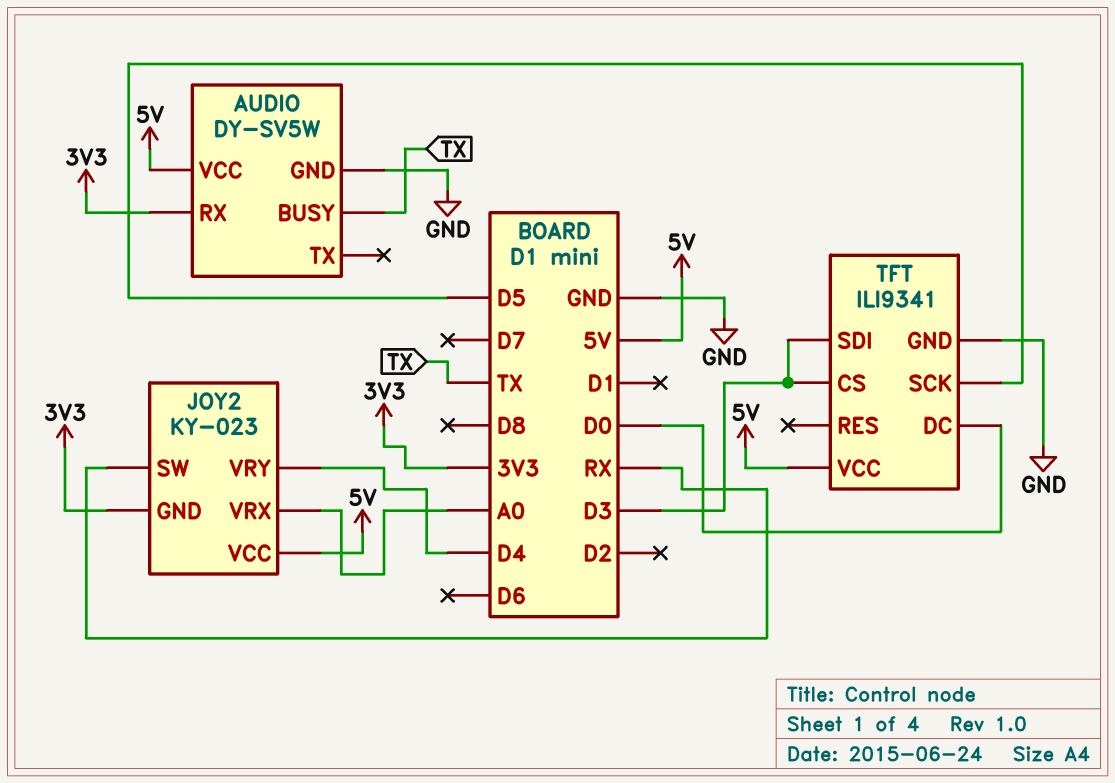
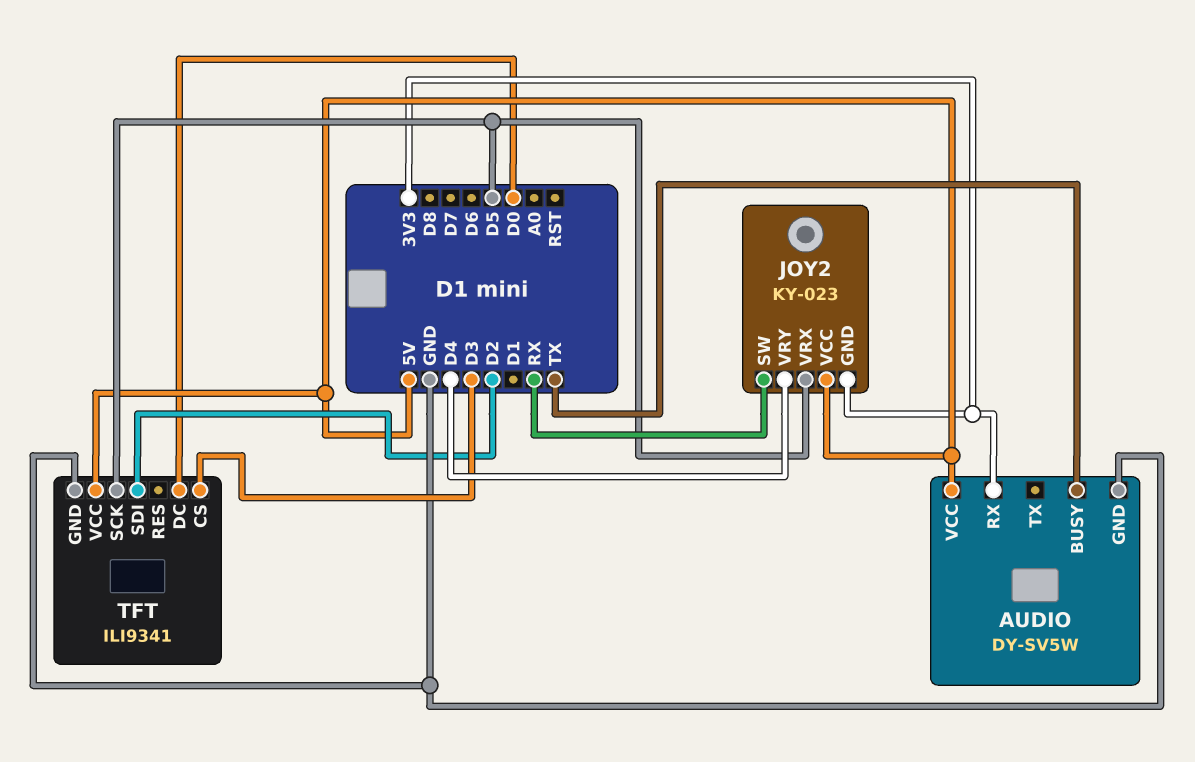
JOY2 pin VRX: A0 -> D5
TFT pin SDI: D3 -> D2

